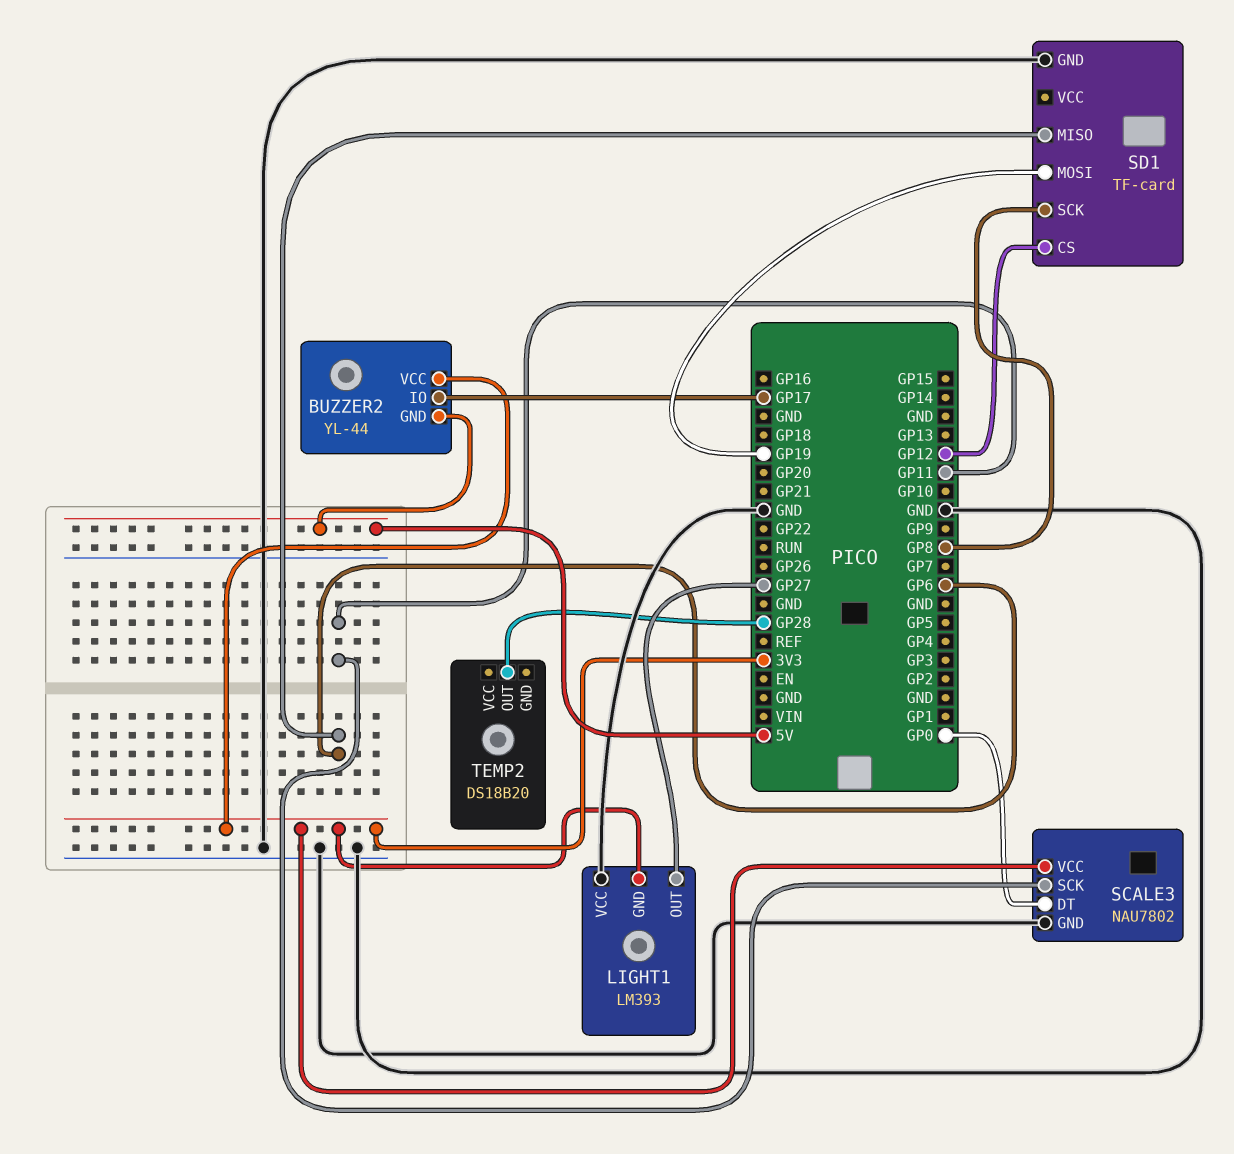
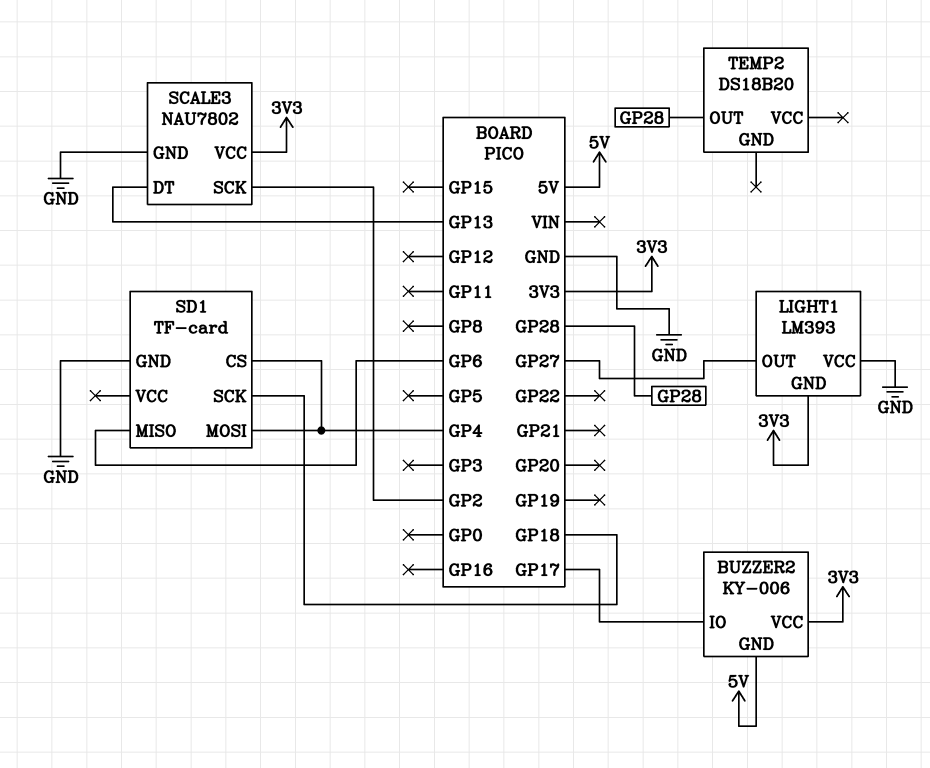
BUZZER2: YL-44 -> KY-006
SCALE3 pin DT: GP0 -> GP13
SCALE3 pin SCK: GP11 -> GP2
SD1 pin CS: GP12 -> GP4
SD1 pin MOSI: GP19 -> GP4
SD1 pin SCK: GP8 -> GP18

